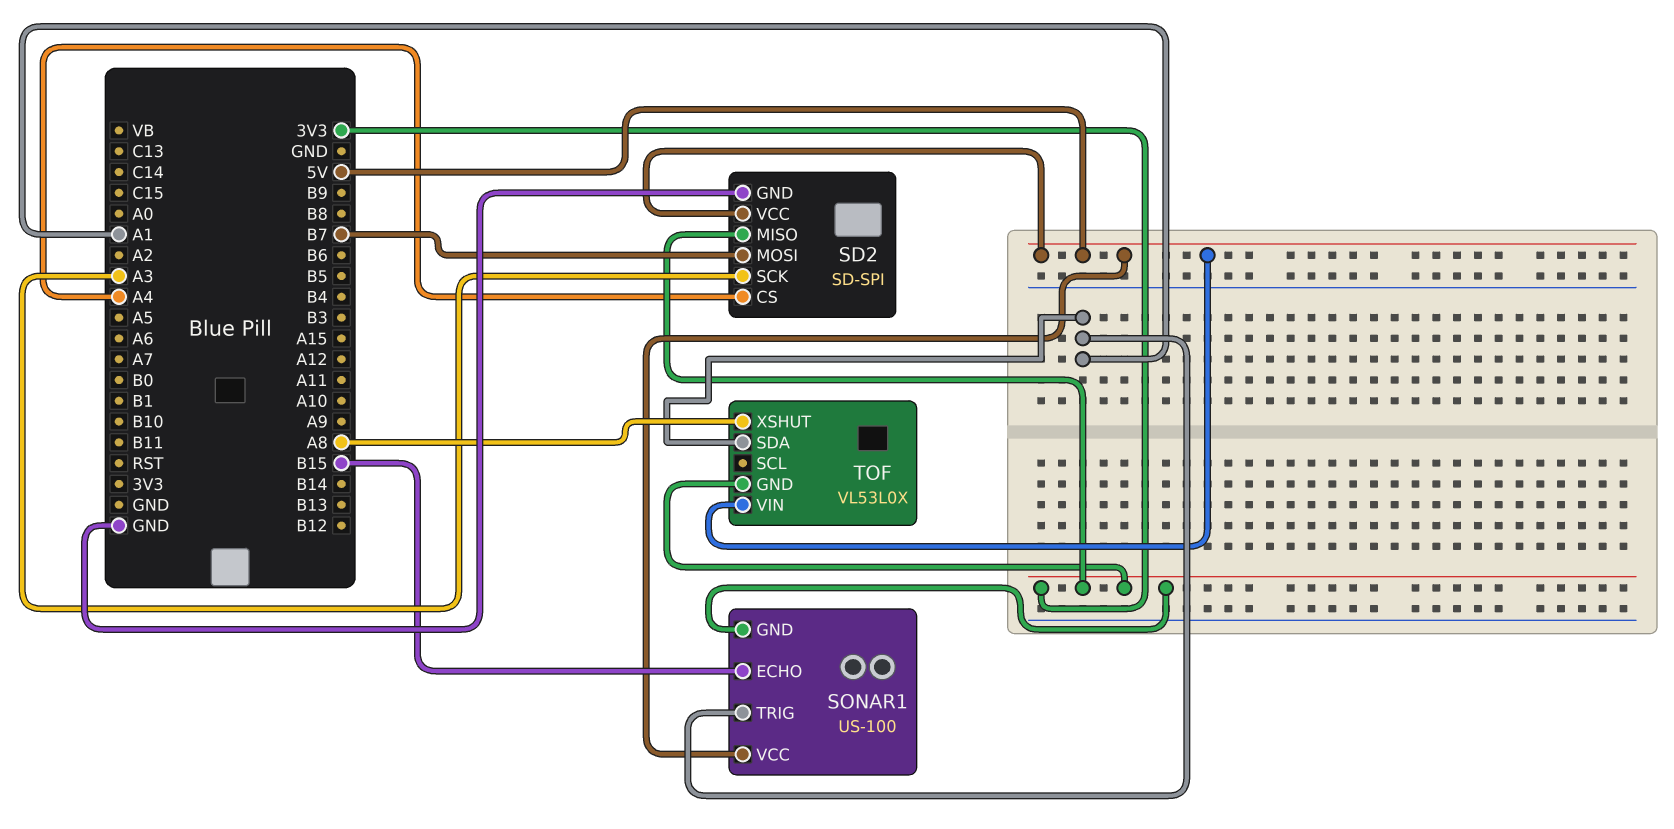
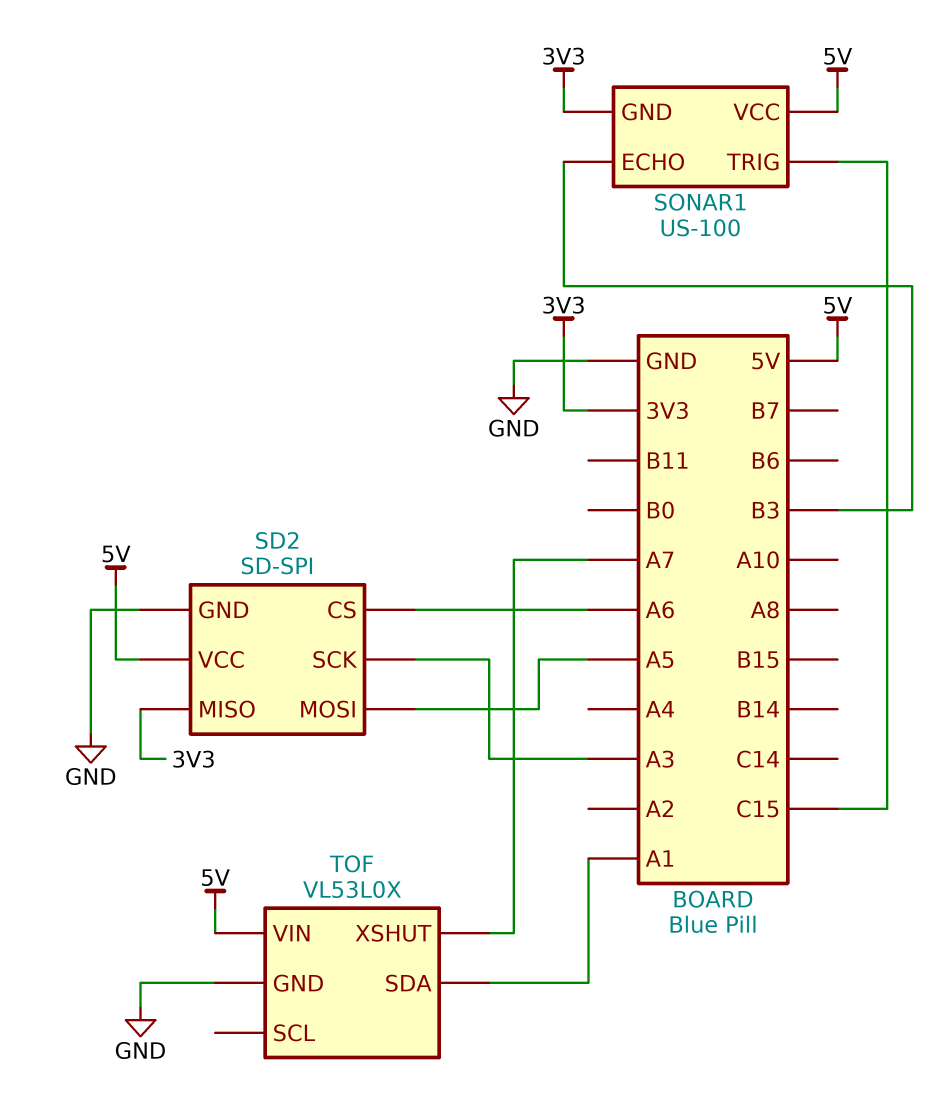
SD2 pin CS: A4 -> A6
SD2 pin MOSI: B7 -> A5
SONAR1 pin ECHO: B15 -> B3
SONAR1 pin TRIG: A1 -> C15
TOF pin GND: 3V3 -> GND
TOF pin XSHUT: A8 -> A7

